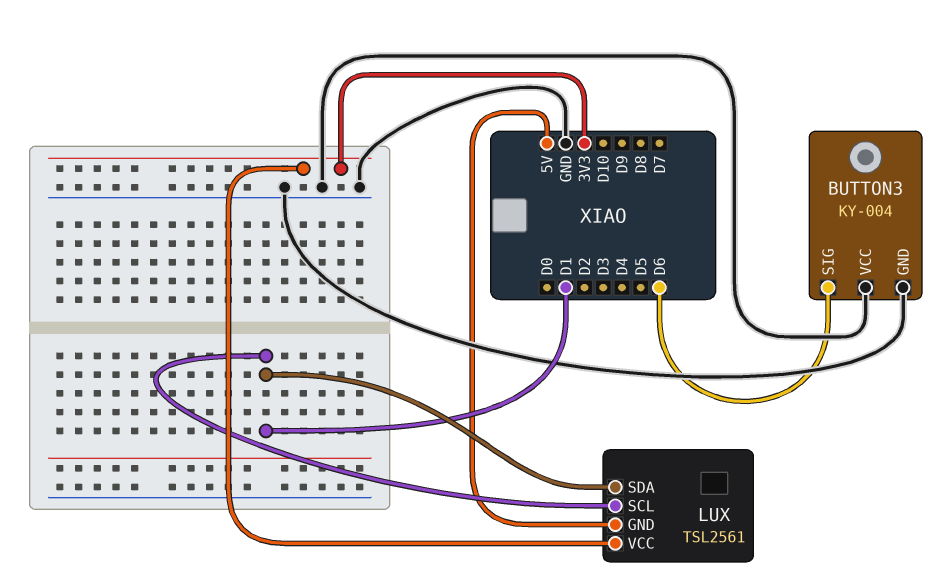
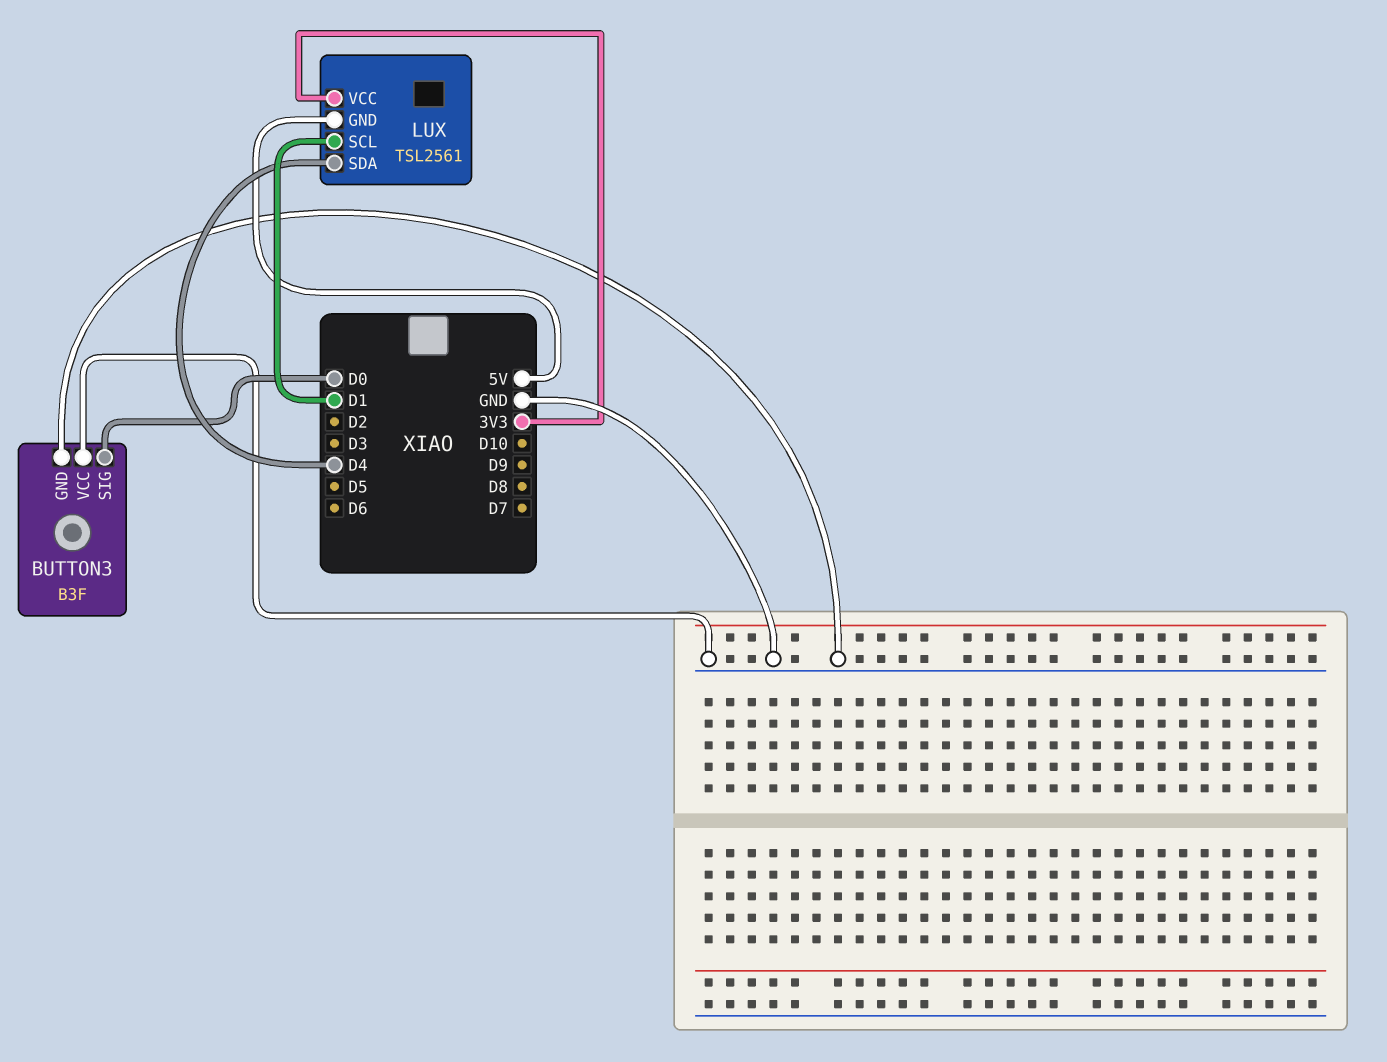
BUTTON3: KY-004 -> B3F
BUTTON3 pin SIG: D6 -> D0
LUX pin SDA: D1 -> D4

